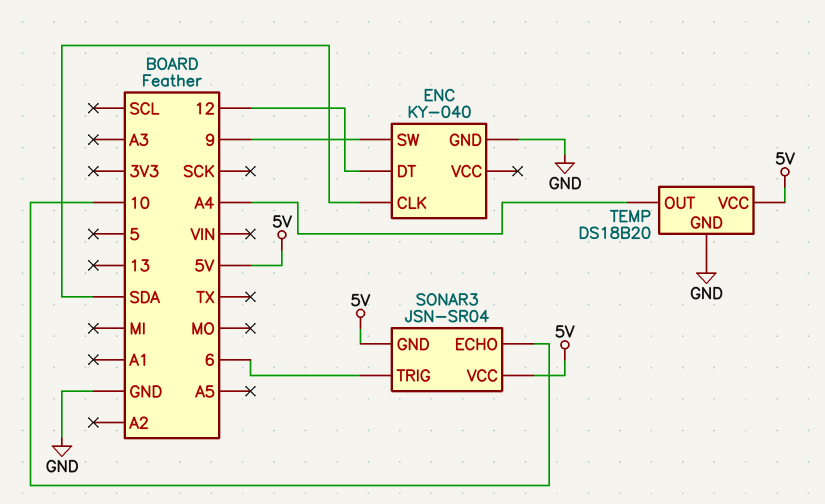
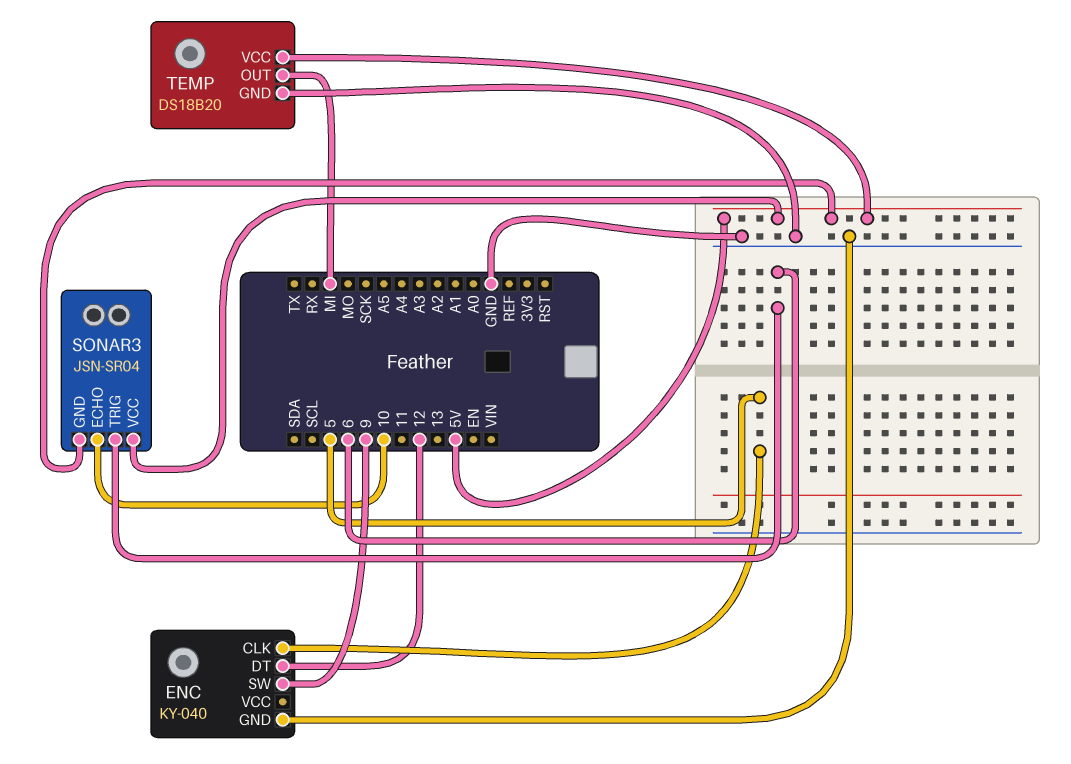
ENC pin CLK: SDA -> 5
TEMP pin OUT: A4 -> MI

